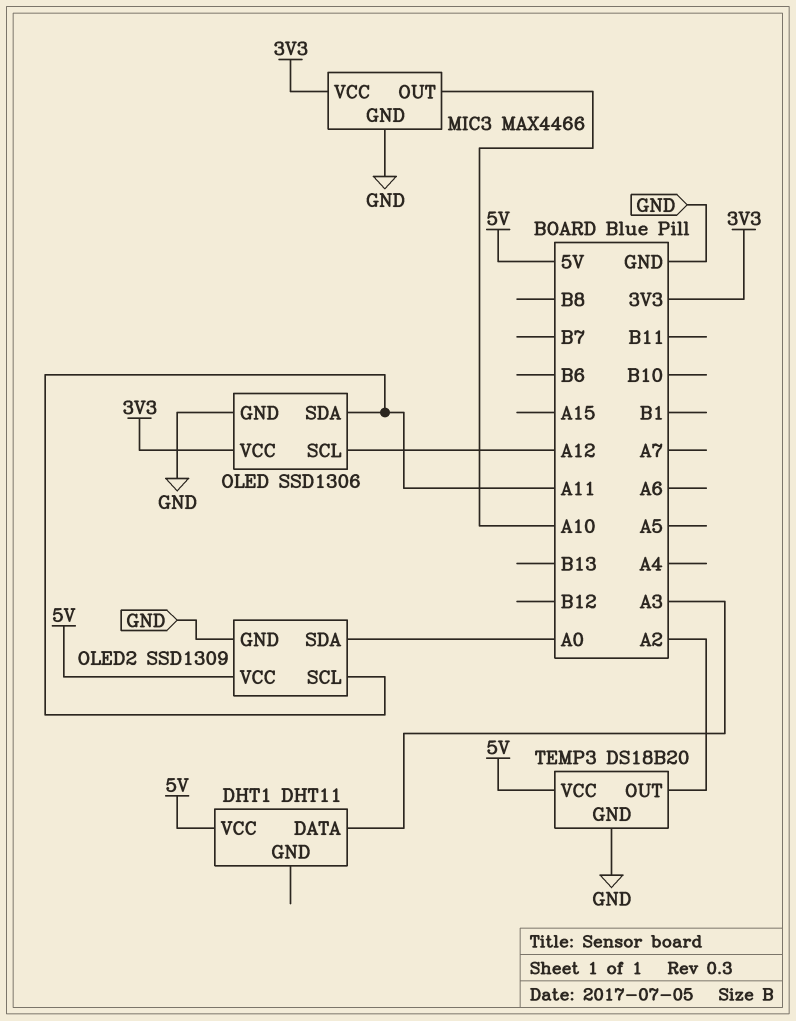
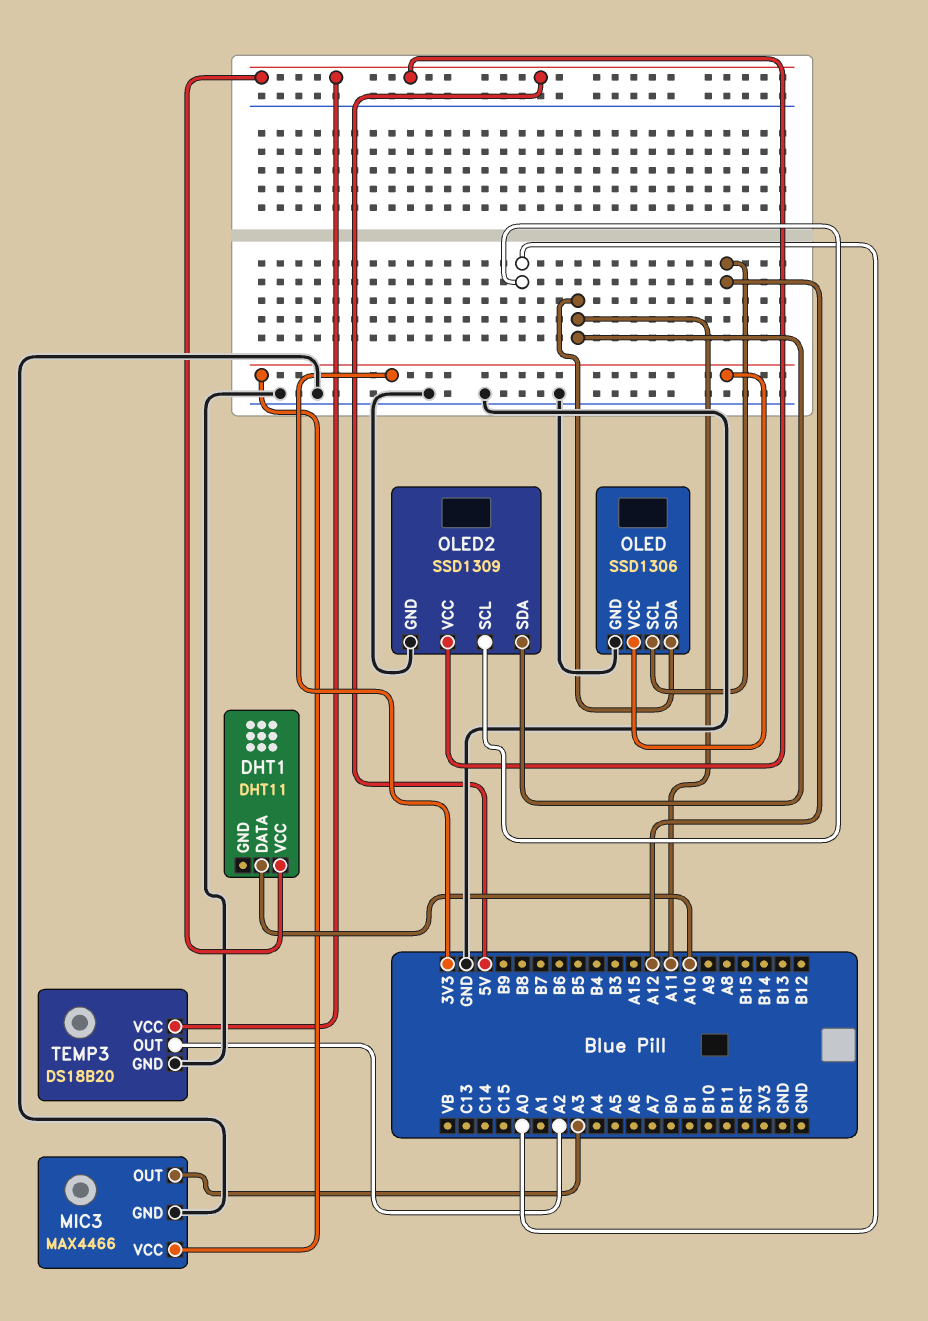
DHT1 pin DATA: A3 -> A10
MIC3 pin OUT: A10 -> A3
OLED2 pin SCL: A11 -> A0
OLED2 pin SDA: A0 -> A11

